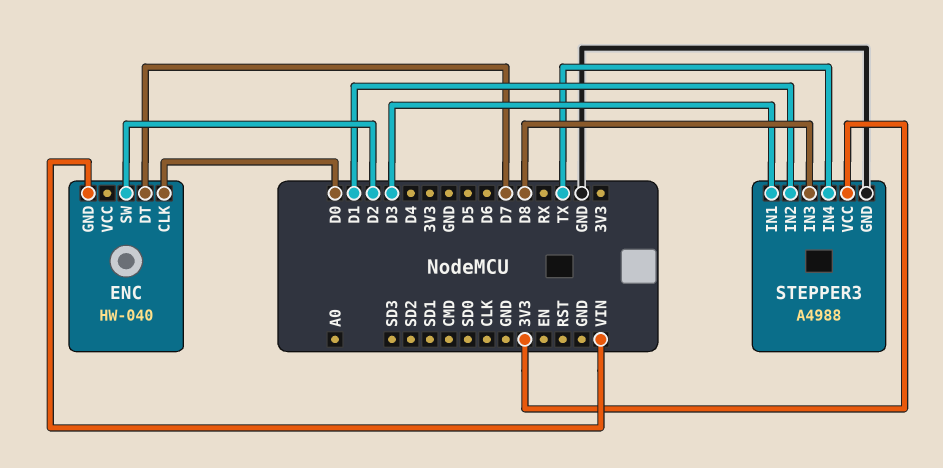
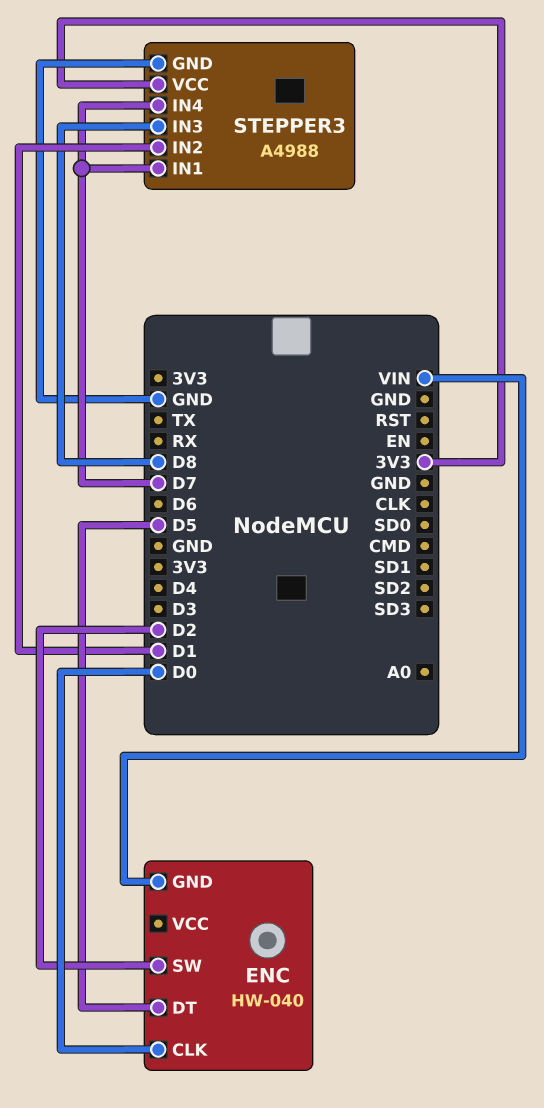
ENC pin DT: D7 -> D5
STEPPER3 pin IN1: D3 -> D7
STEPPER3 pin IN4: TX -> D7

